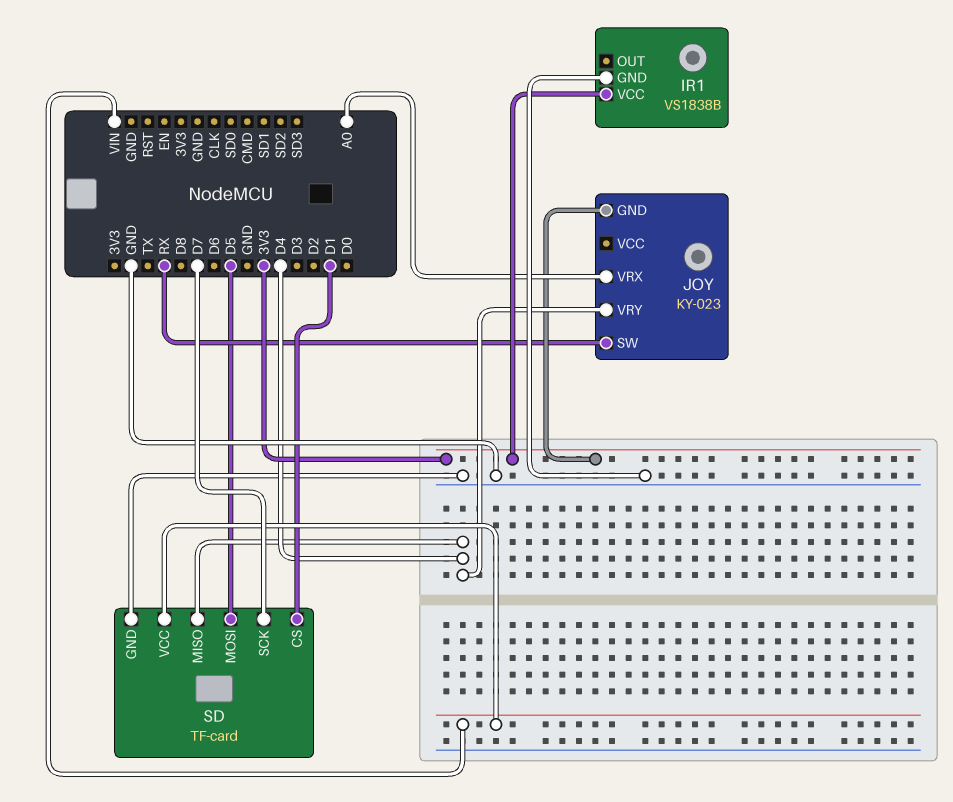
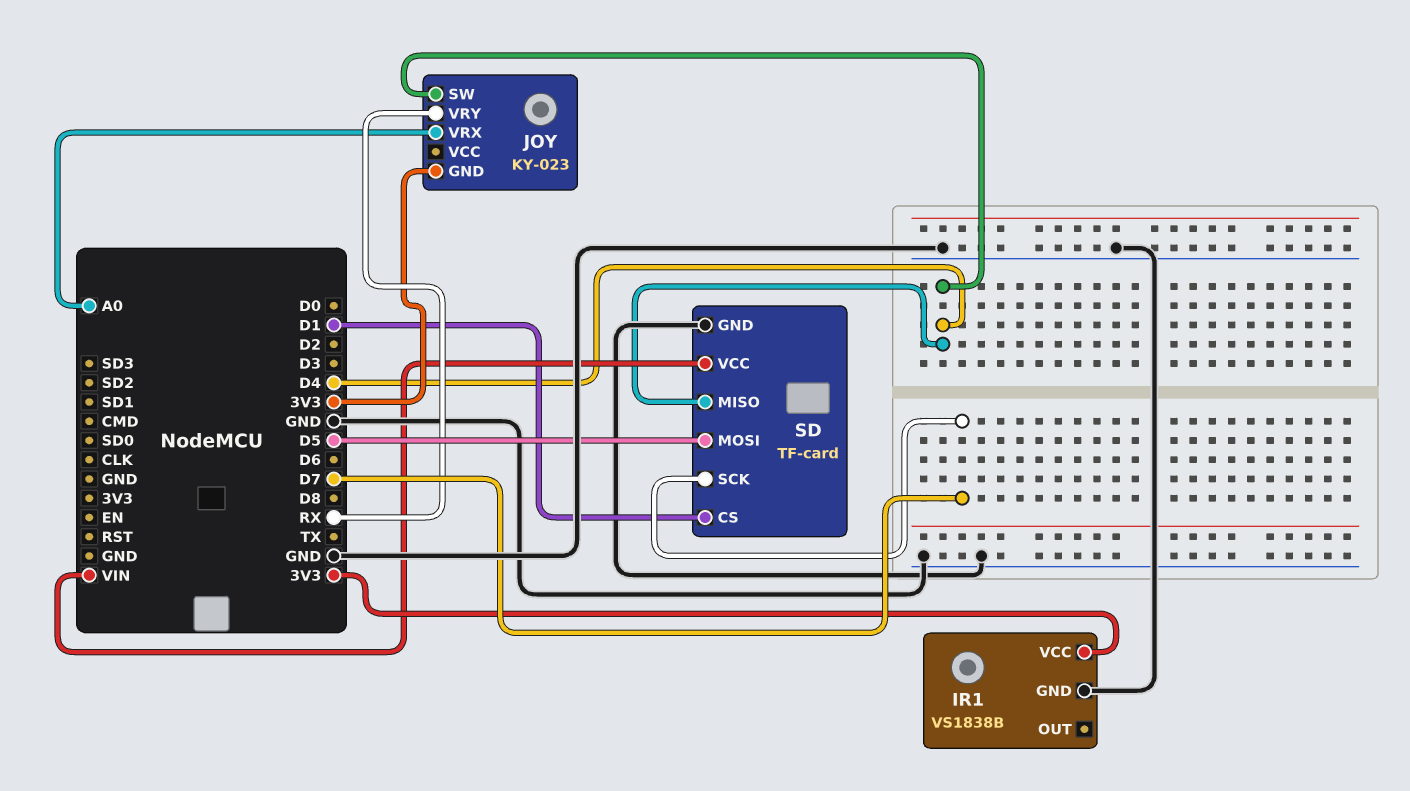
JOY pin SW: RX -> D4
JOY pin VRY: D4 -> RX

